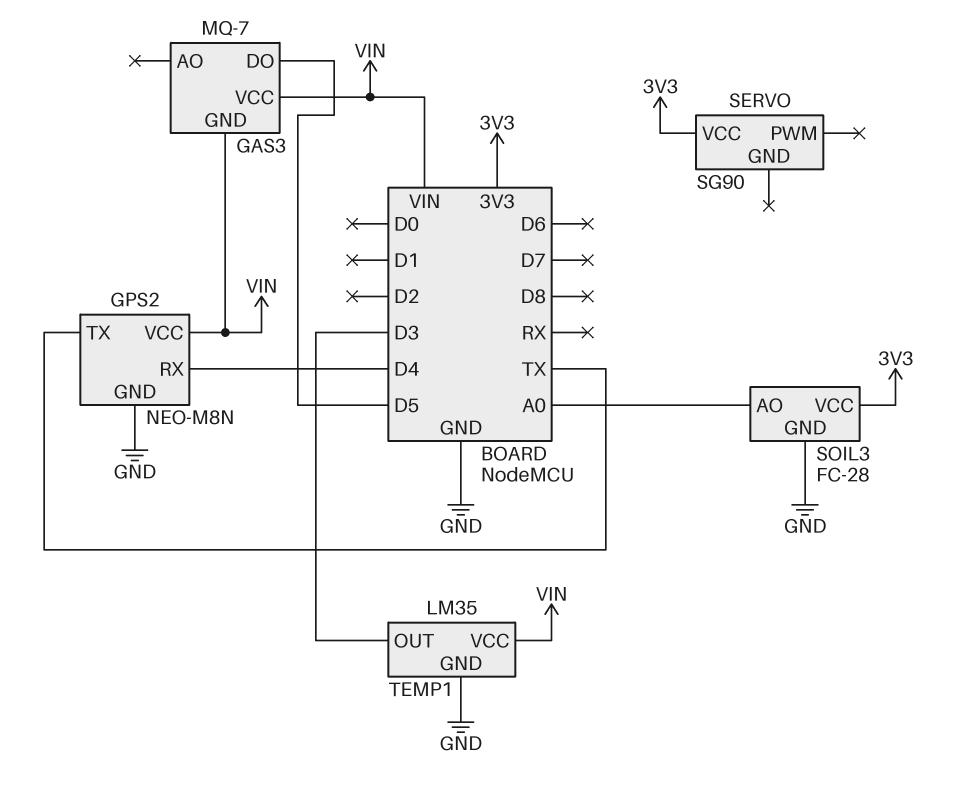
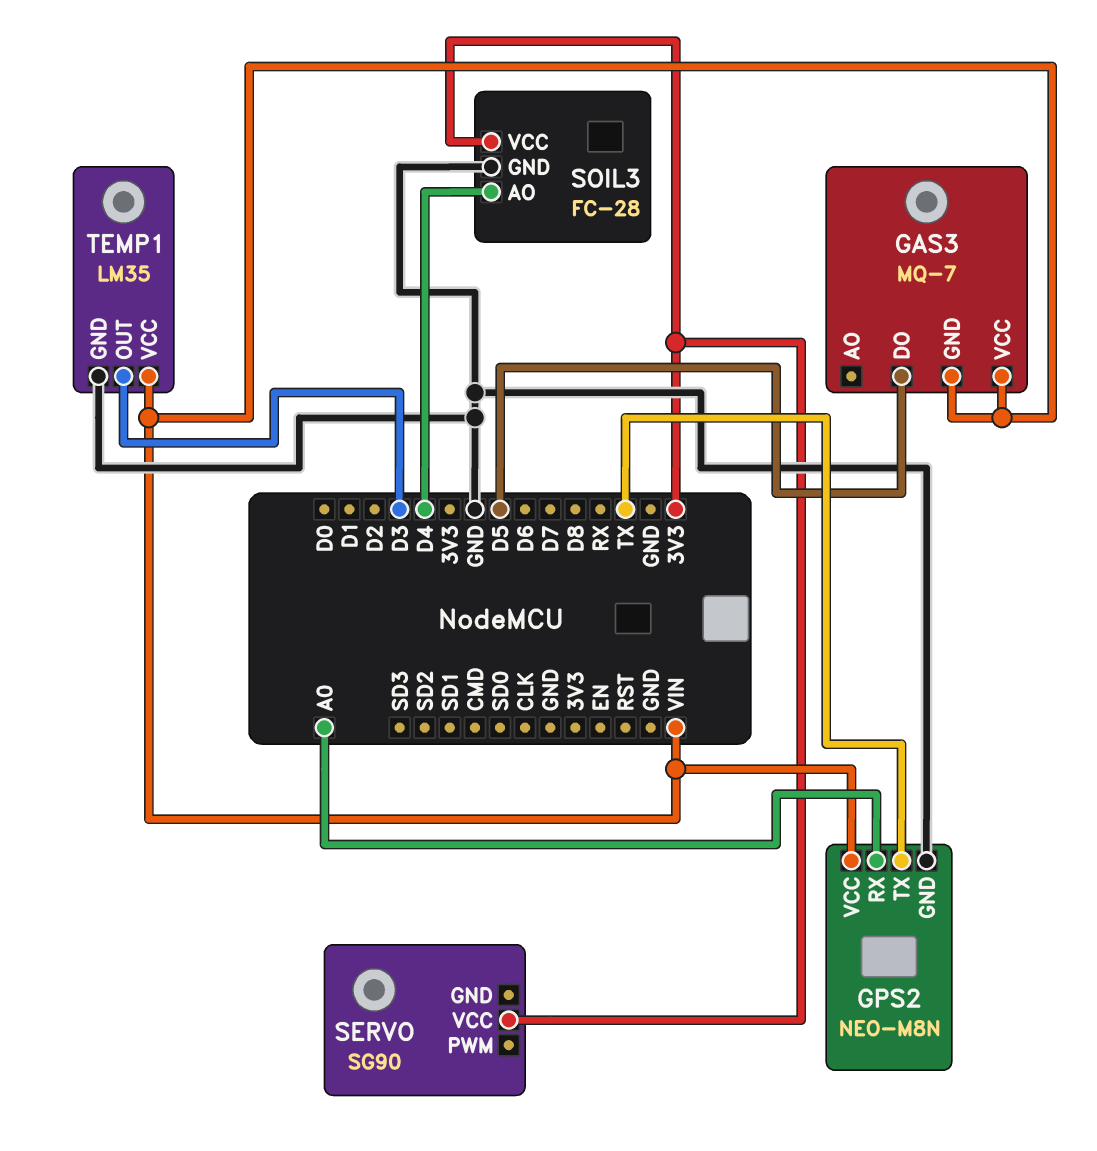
GPS2 pin RX: D4 -> A0
SOIL3 pin AO: A0 -> D4

